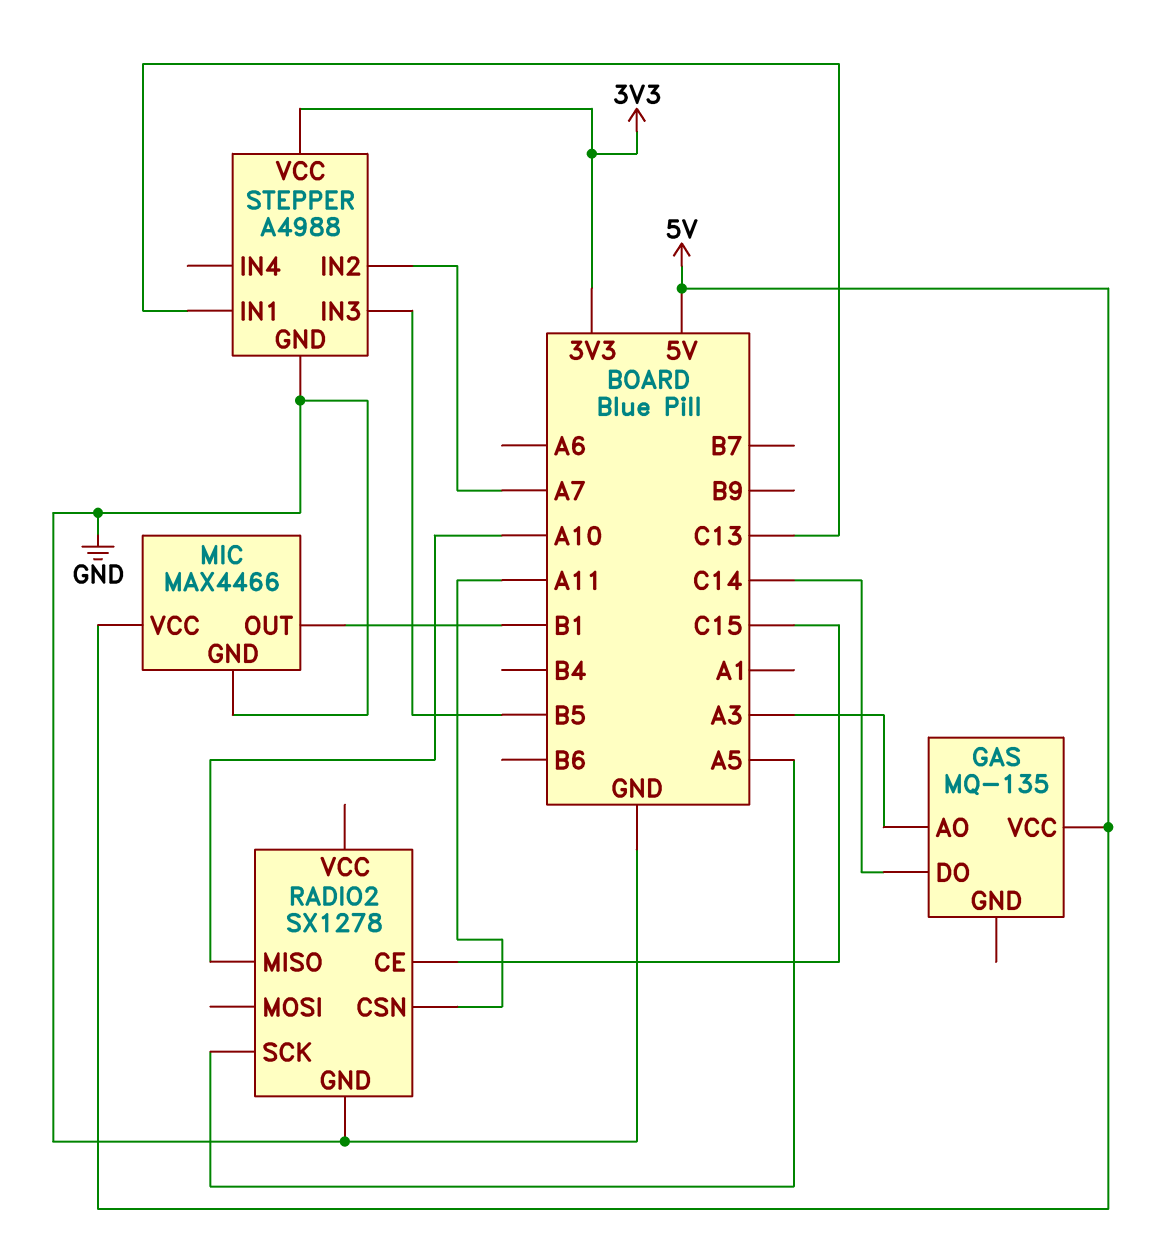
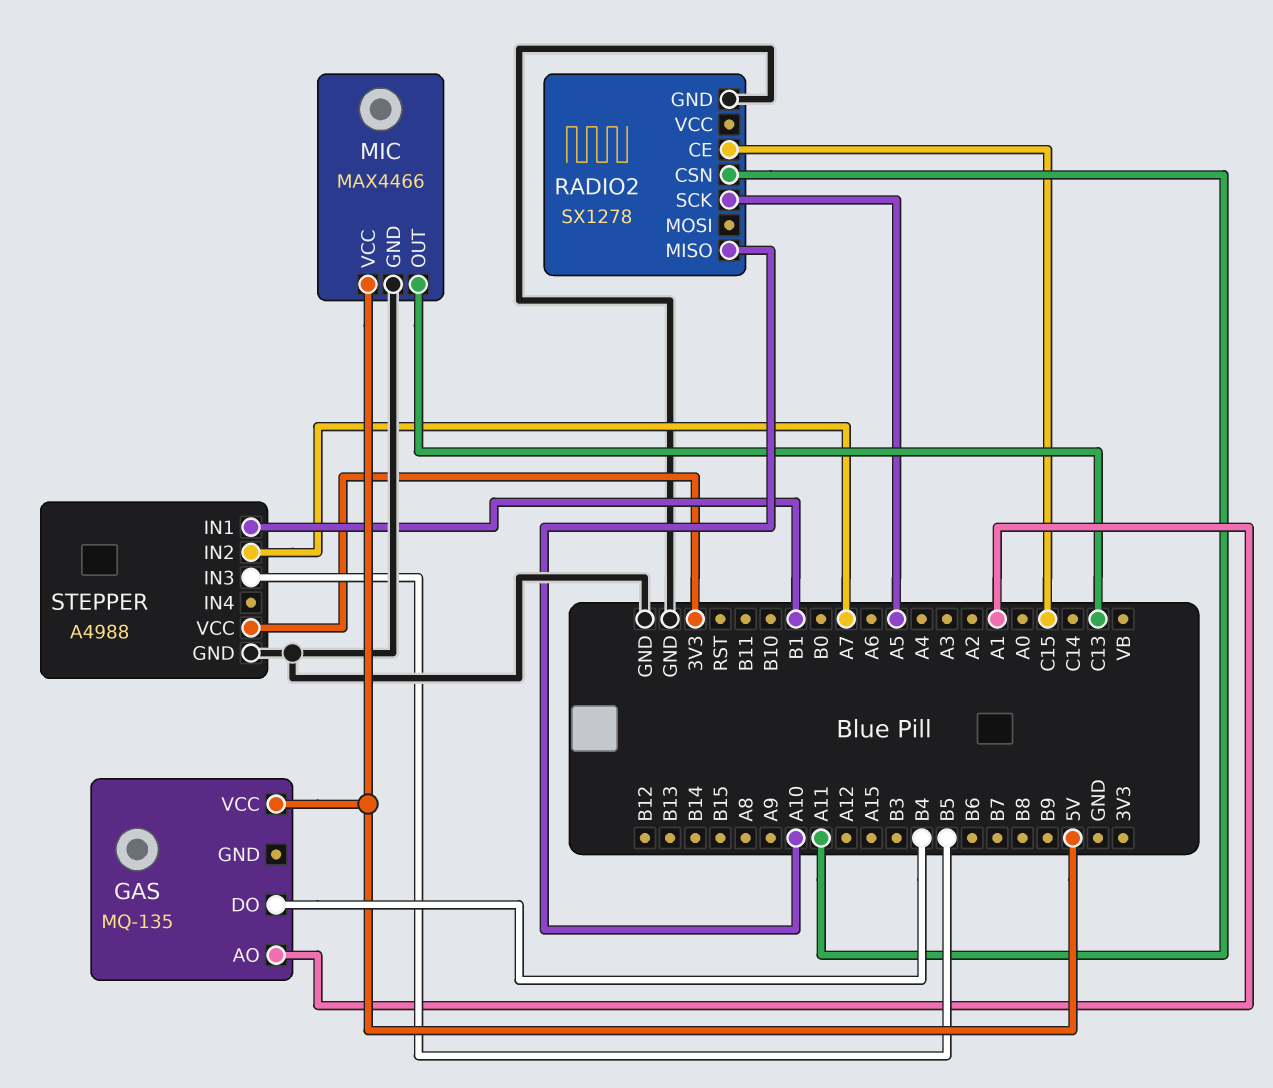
GAS pin AO: A3 -> A1
GAS pin DO: C14 -> B4
MIC pin OUT: B1 -> C13
STEPPER pin IN1: C13 -> B1

